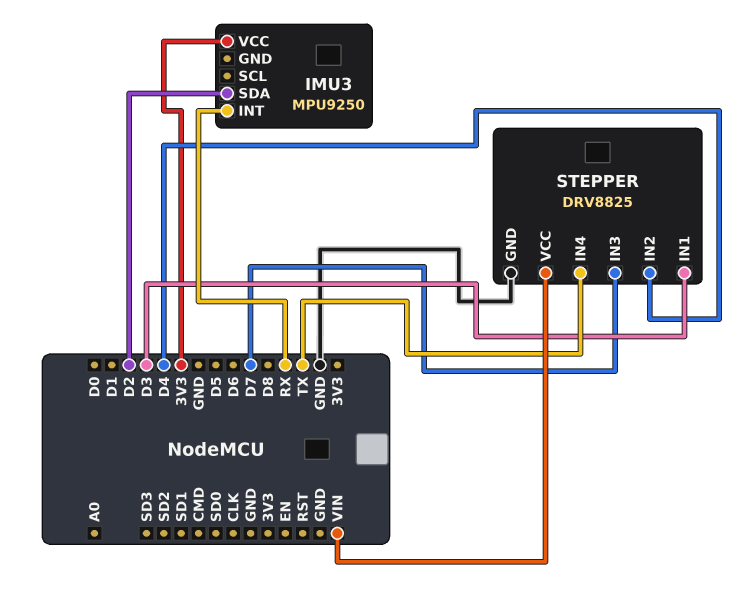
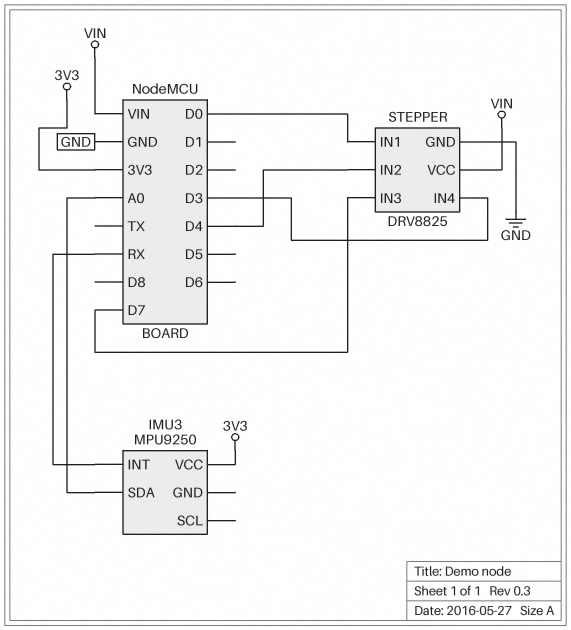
IMU3 pin SDA: D2 -> A0
STEPPER pin IN1: D3 -> D0
STEPPER pin IN4: TX -> D3

